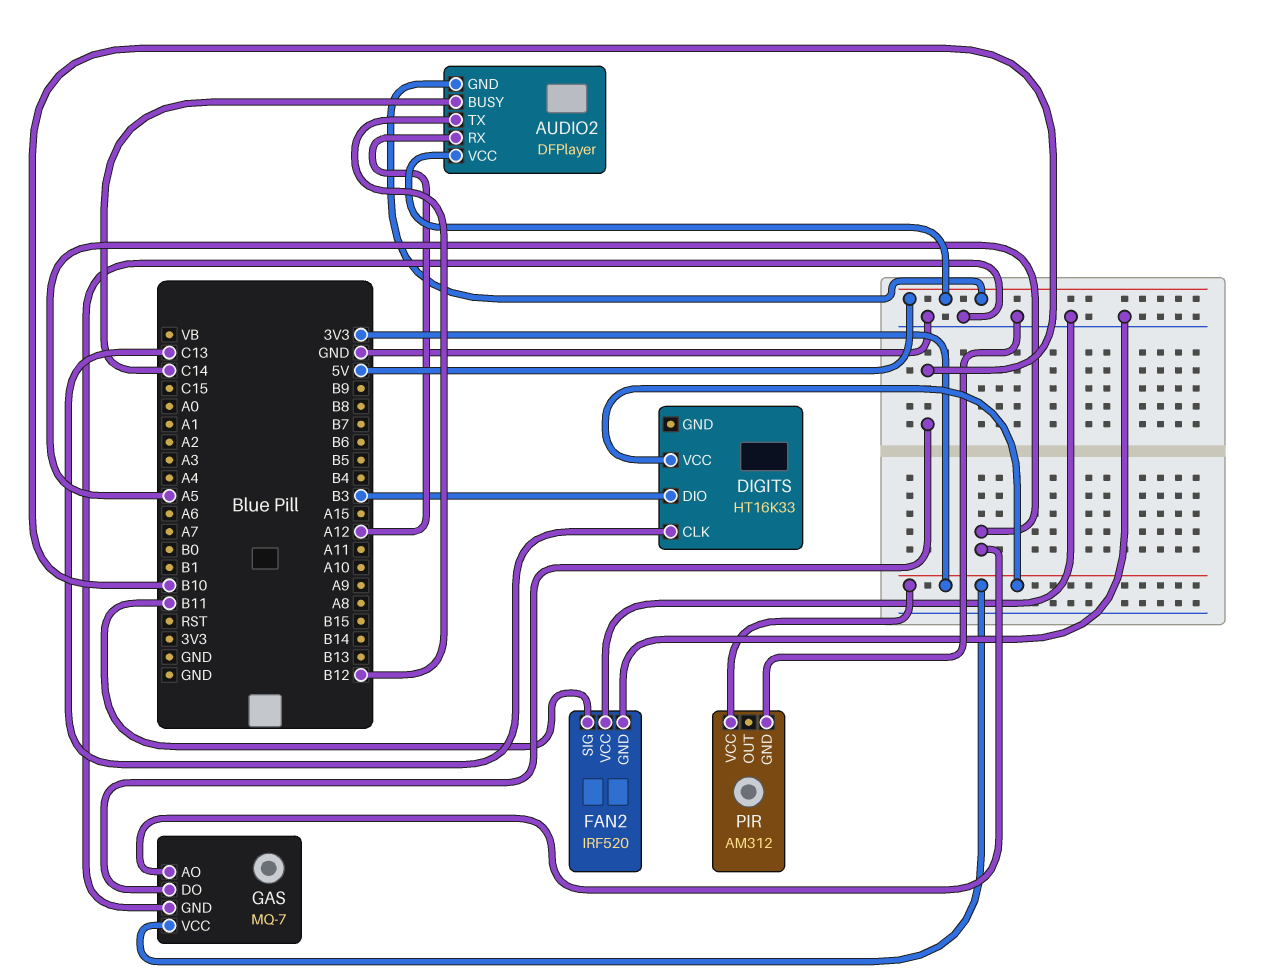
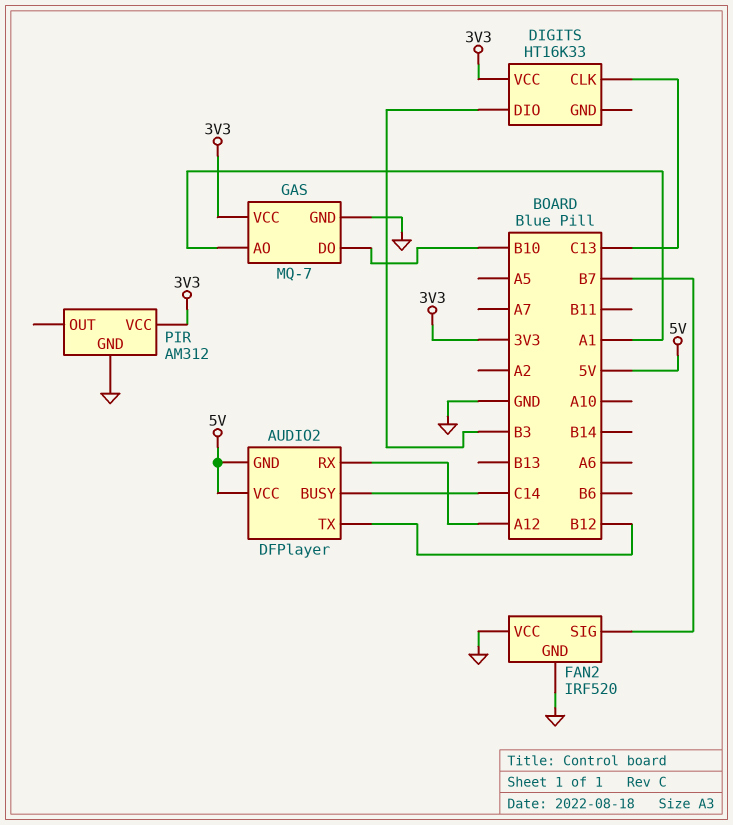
FAN2 pin SIG: B11 -> B7
GAS pin AO: A5 -> A1

